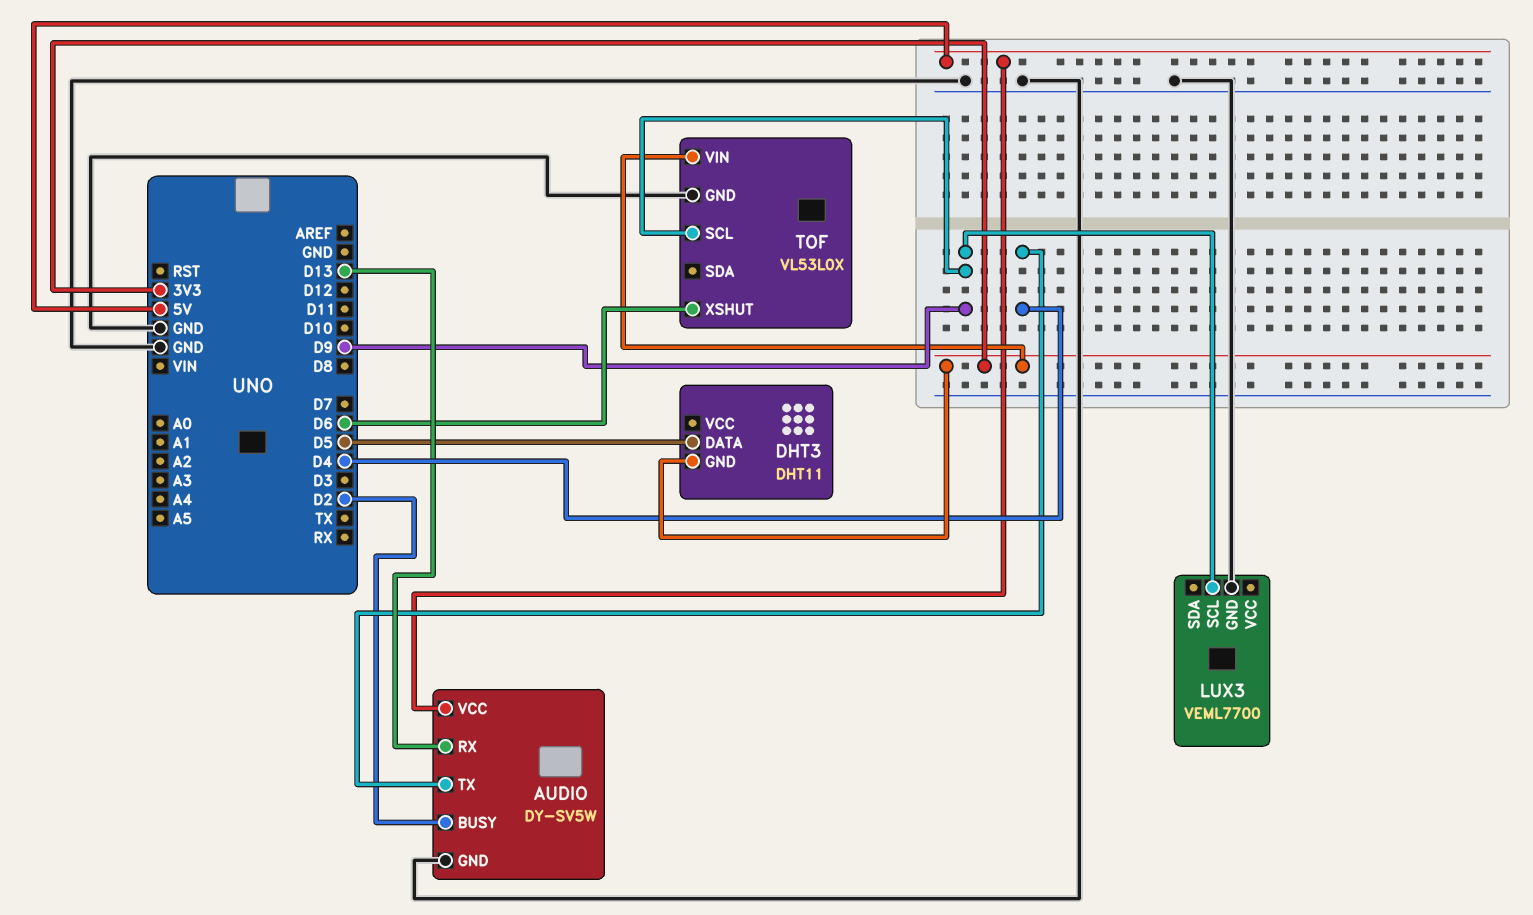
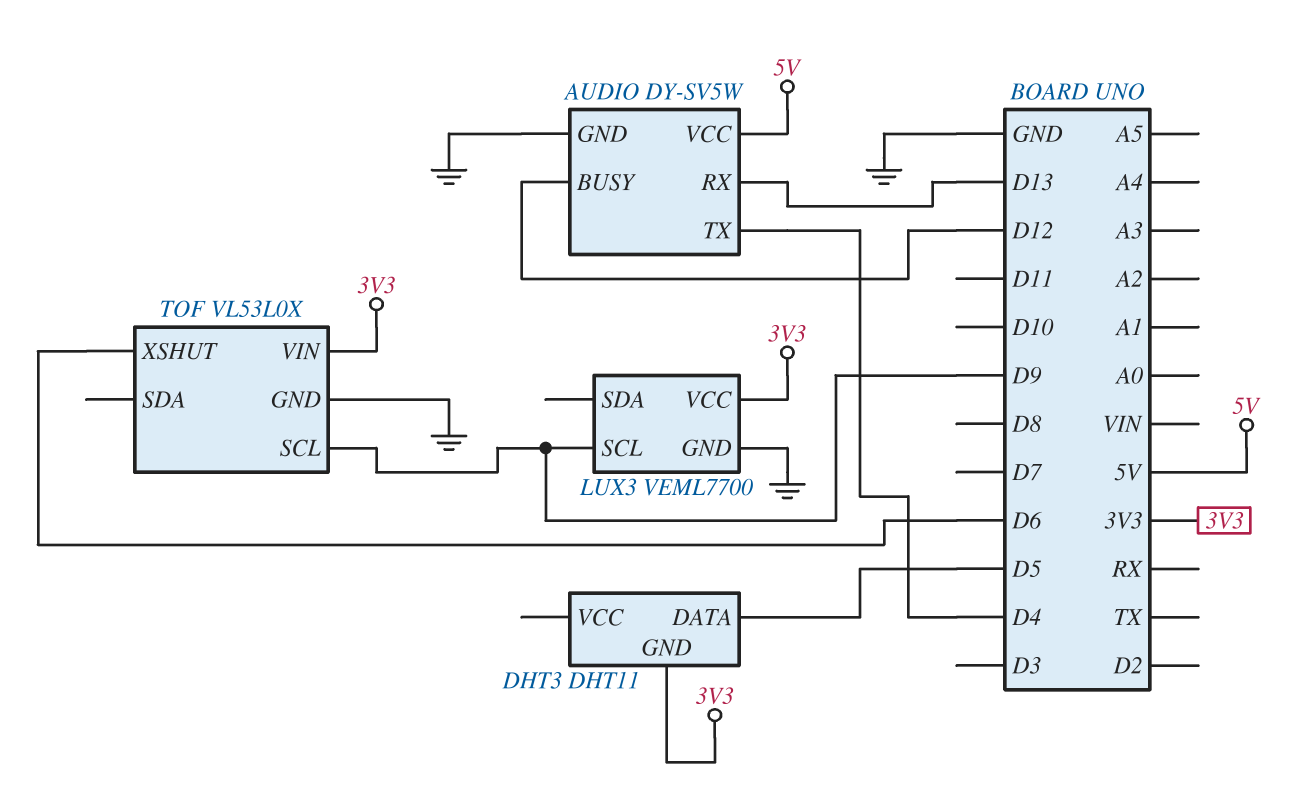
AUDIO pin BUSY: D2 -> D12
LUX3 pin VCC: none -> 3V3

